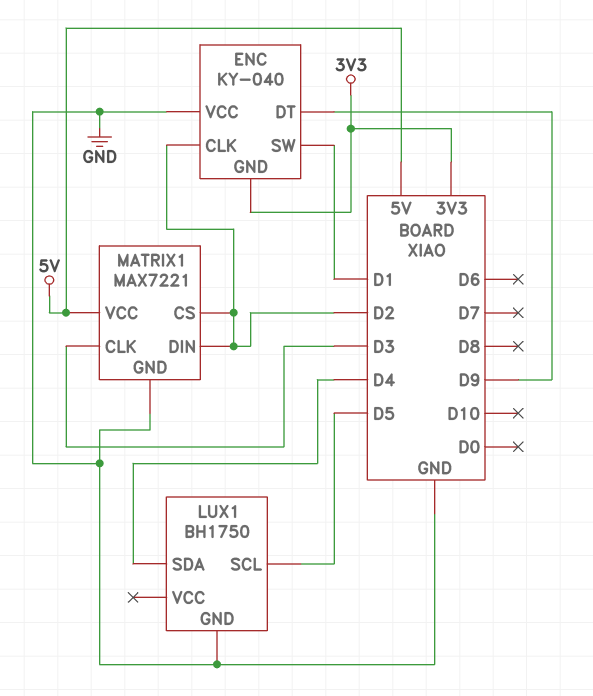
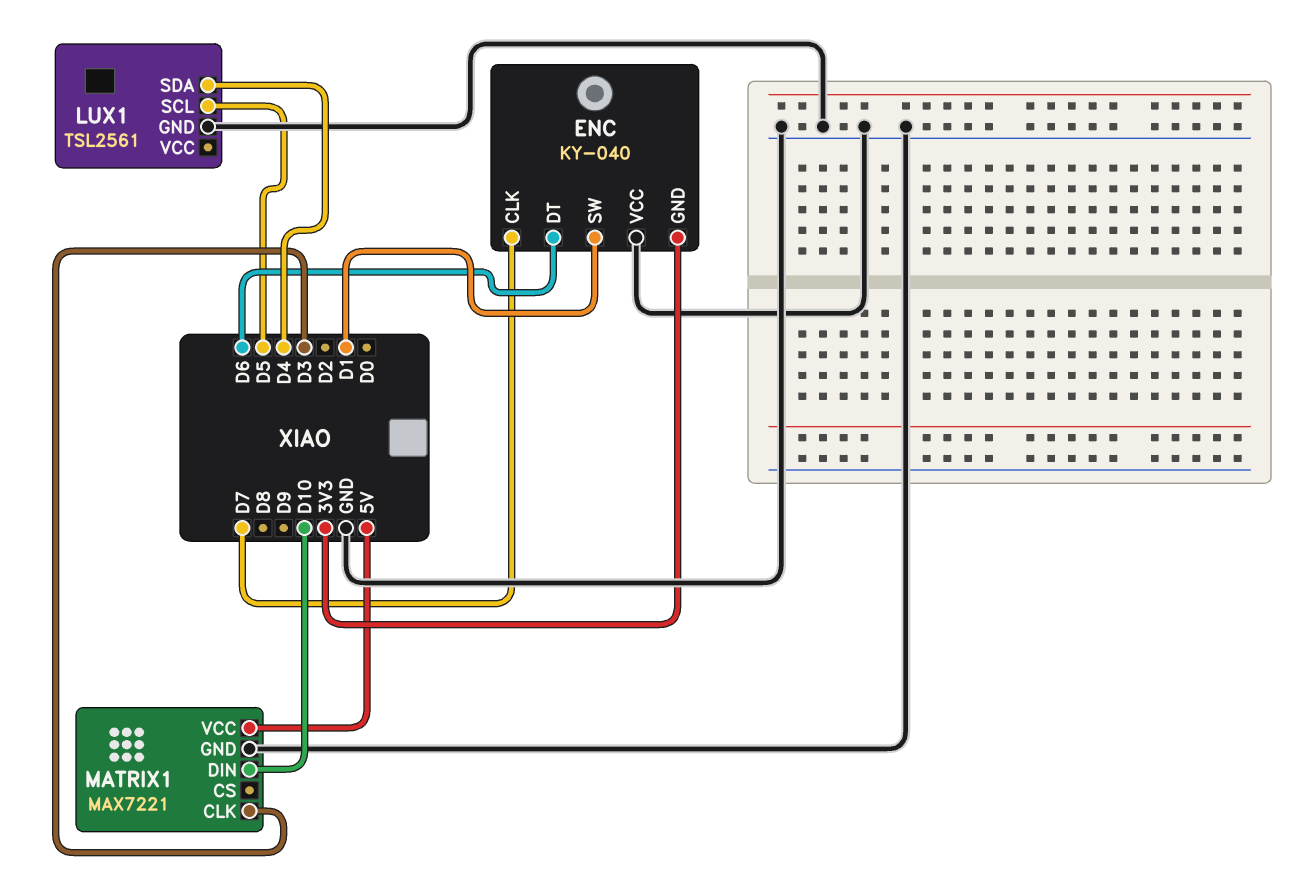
ENC pin CLK: D2 -> D7
ENC pin DT: D9 -> D6
LUX1: BH1750 -> TSL2561
MATRIX1 pin CS: D2 -> none
MATRIX1 pin DIN: D2 -> D10

